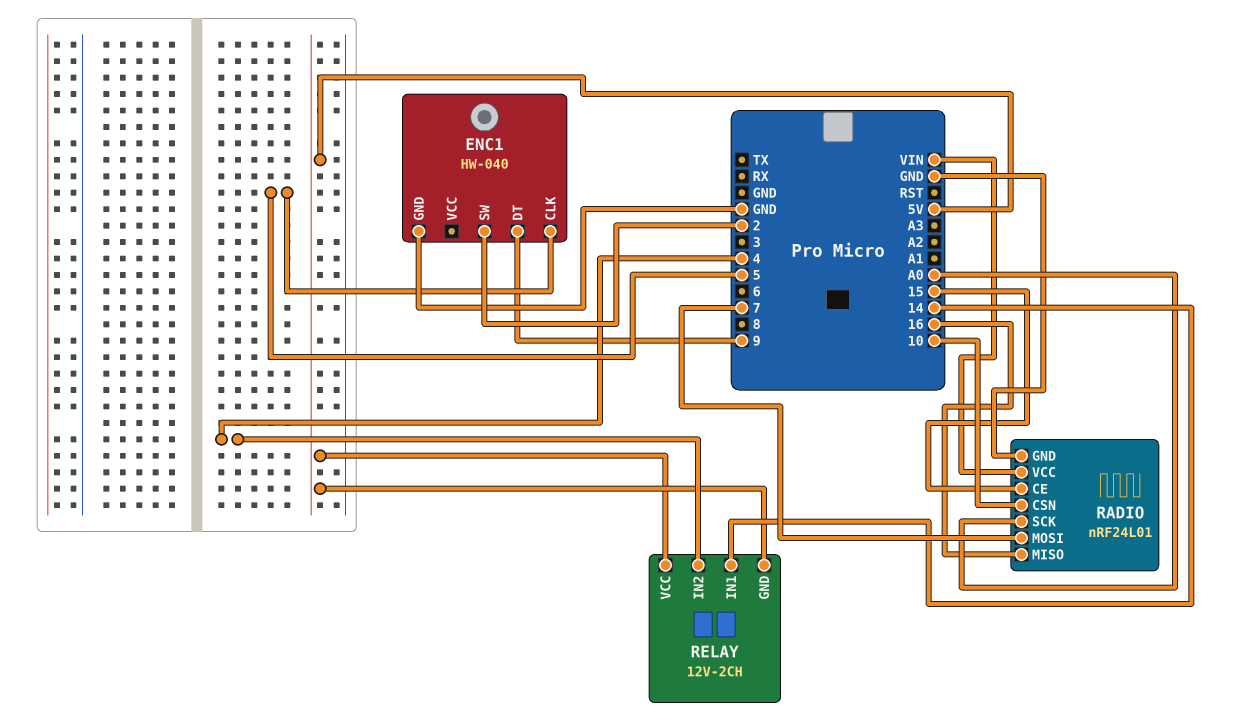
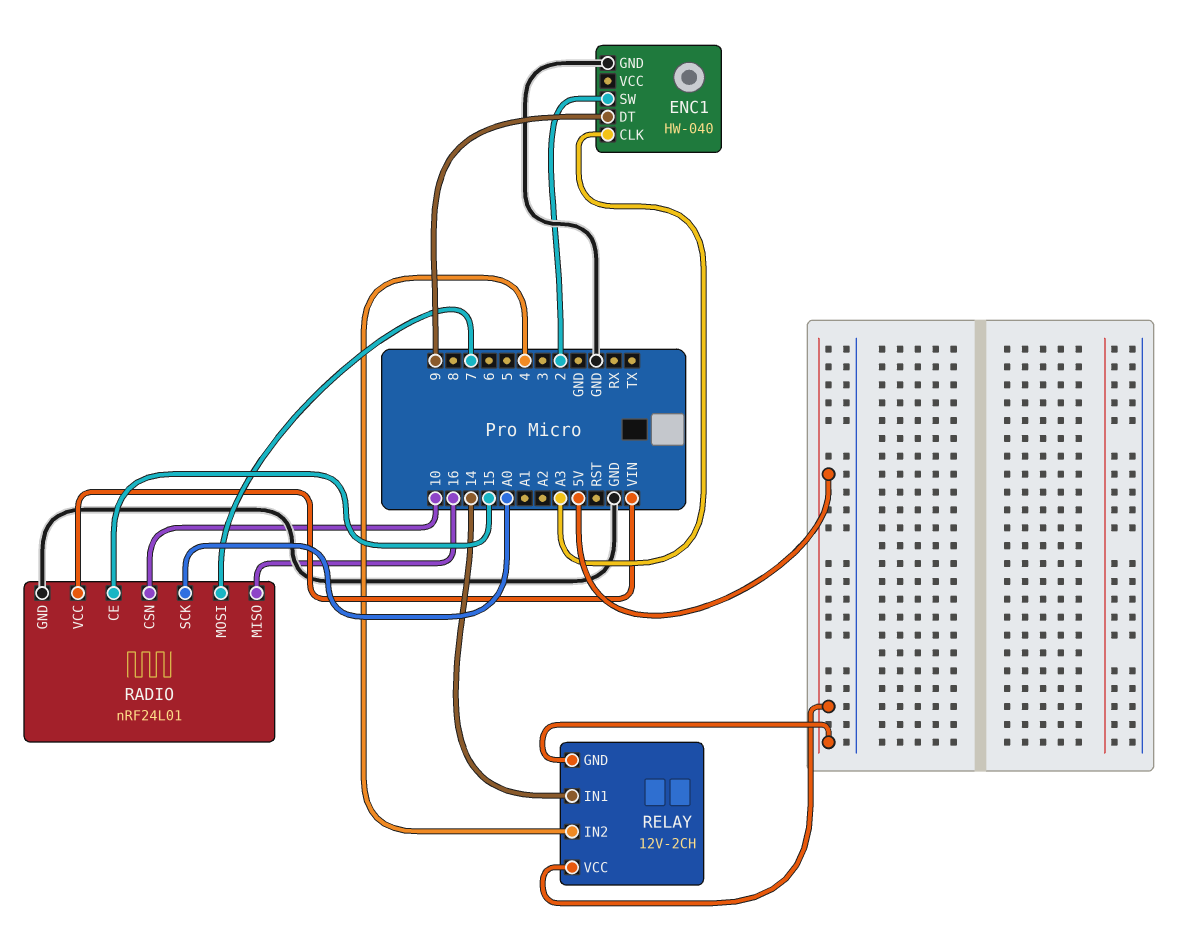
ENC1 pin CLK: 5 -> A3

